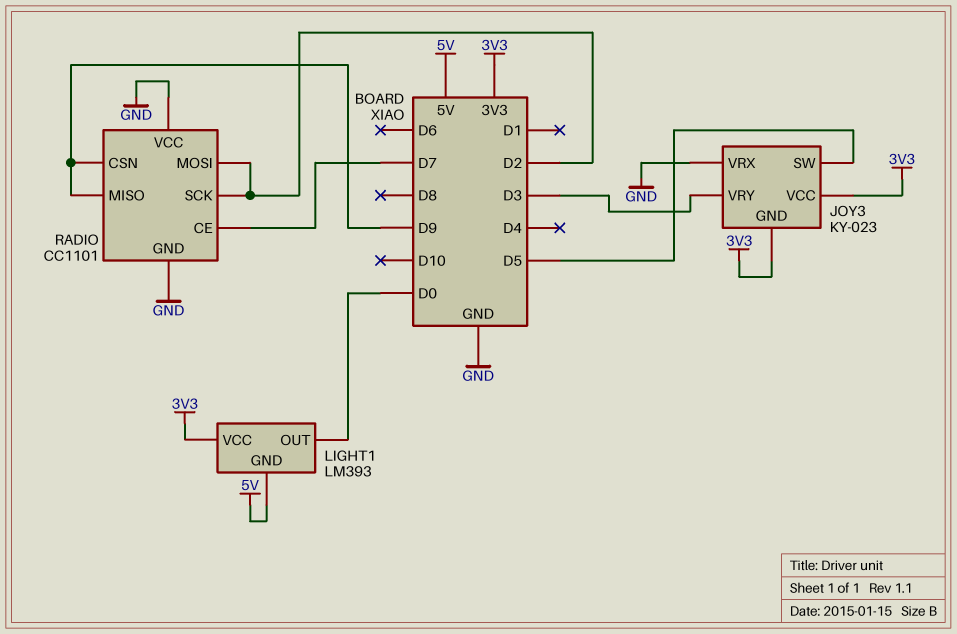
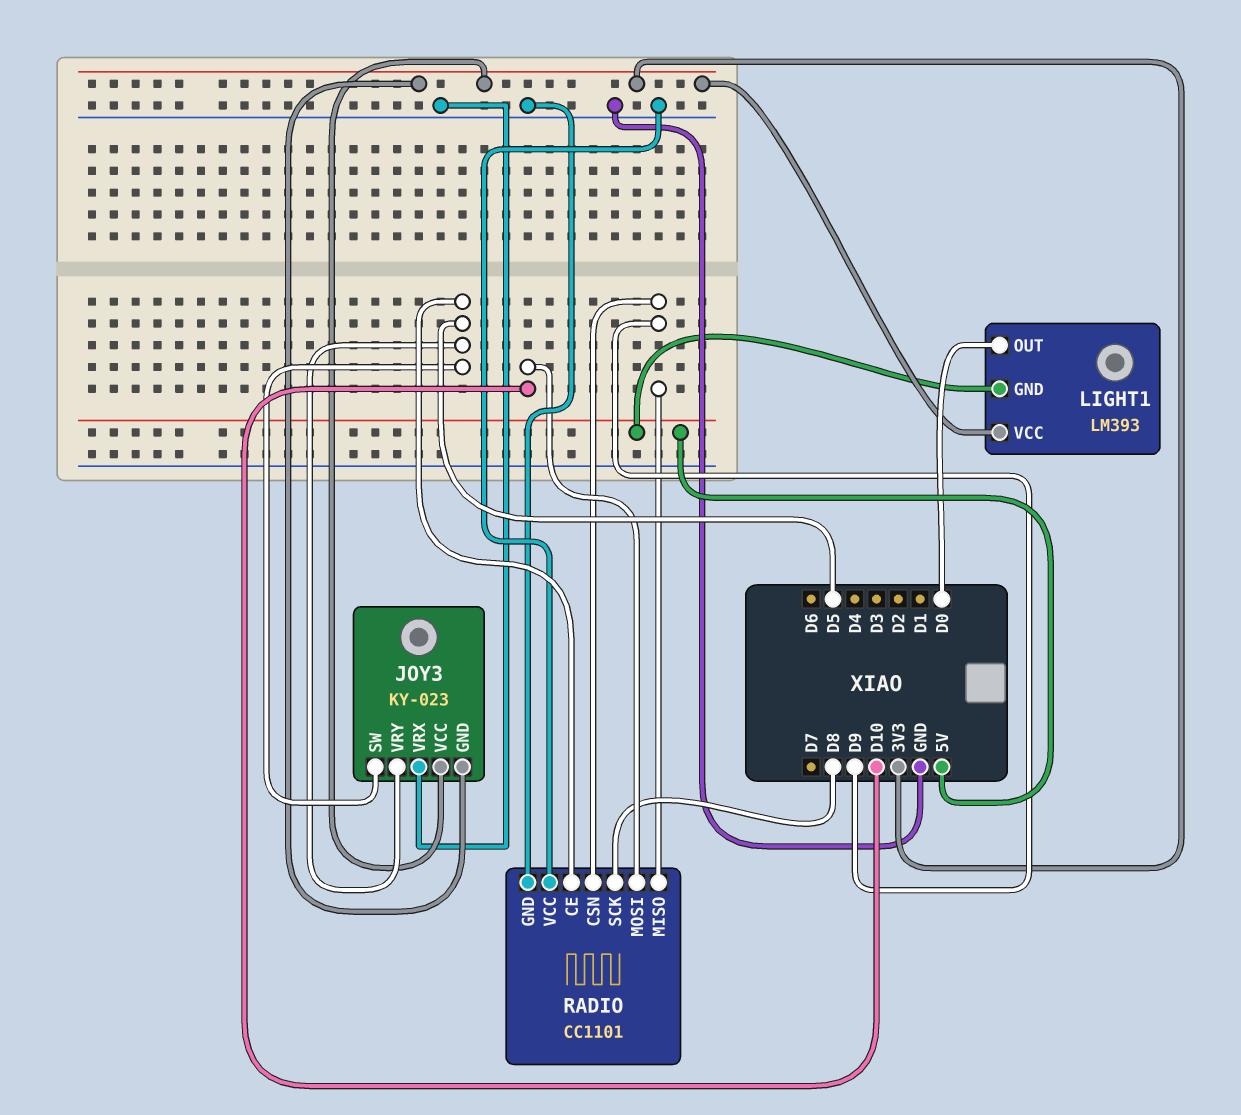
JOY3 pin VRY: D3 -> D5
RADIO pin CE: D7 -> D5
RADIO pin MOSI: D2 -> D10
RADIO pin SCK: D2 -> D8

